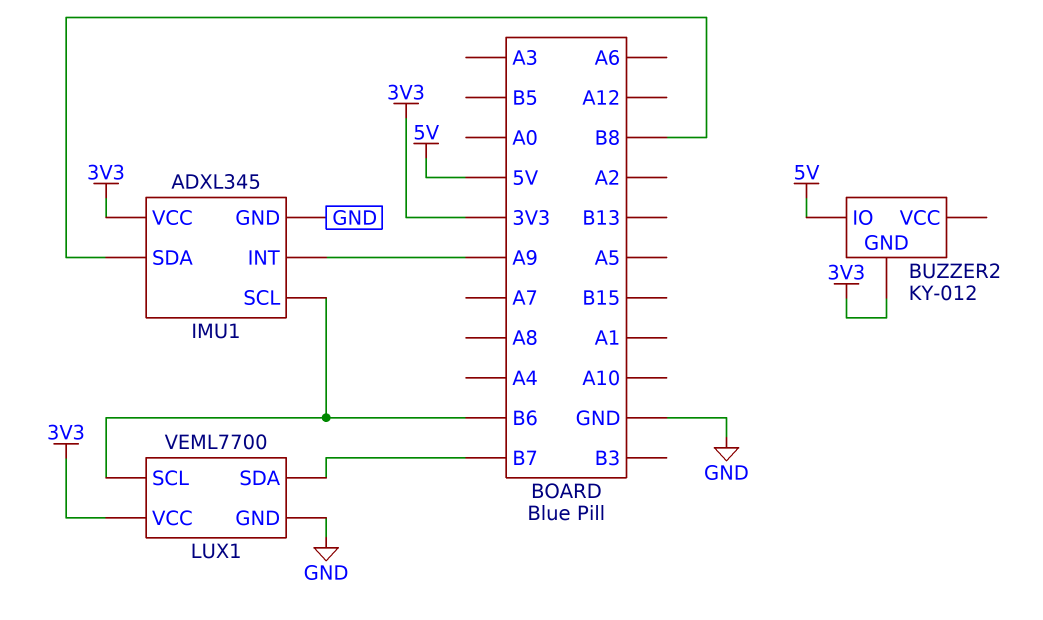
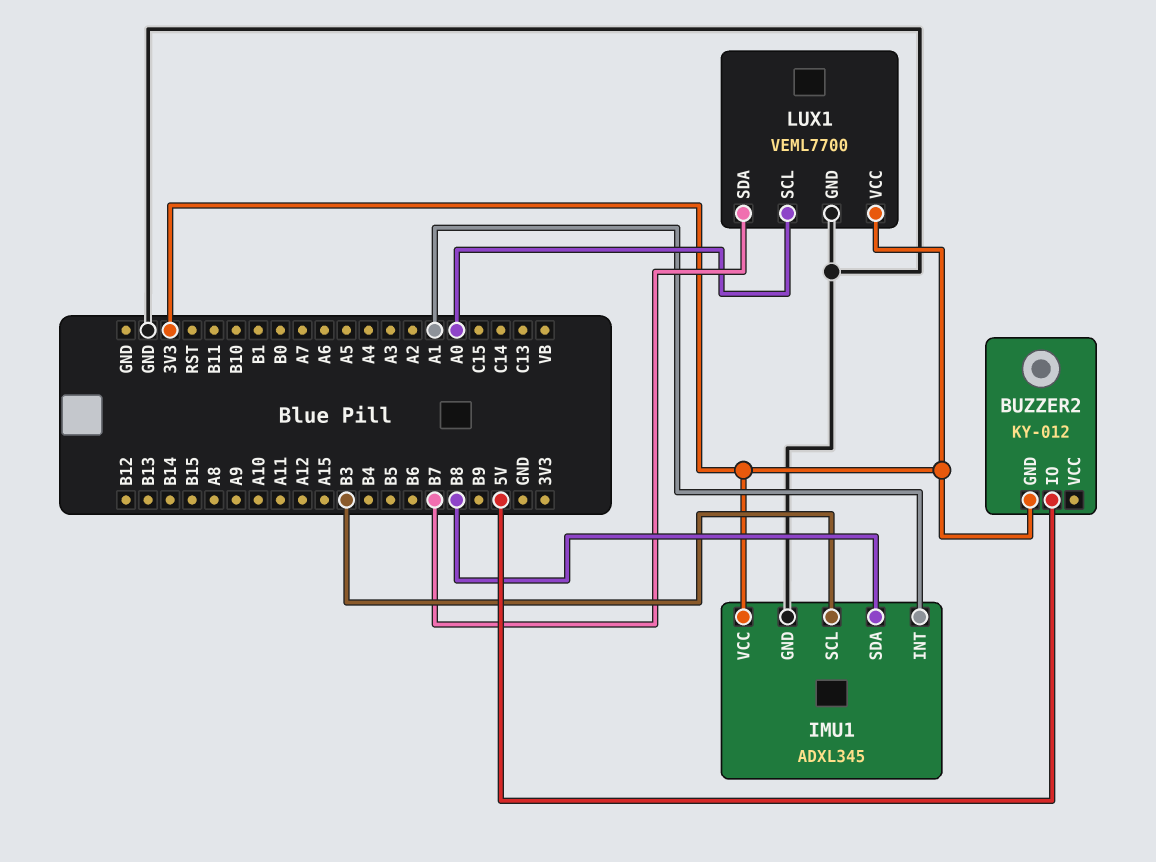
IMU1 pin INT: A9 -> A1
IMU1 pin SCL: B6 -> B3
LUX1 pin SCL: B6 -> A0

